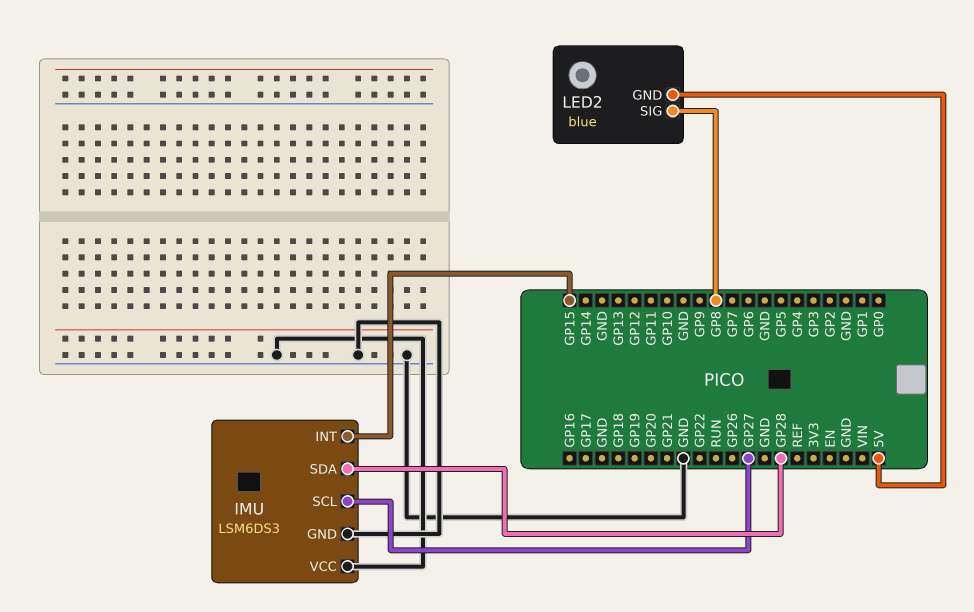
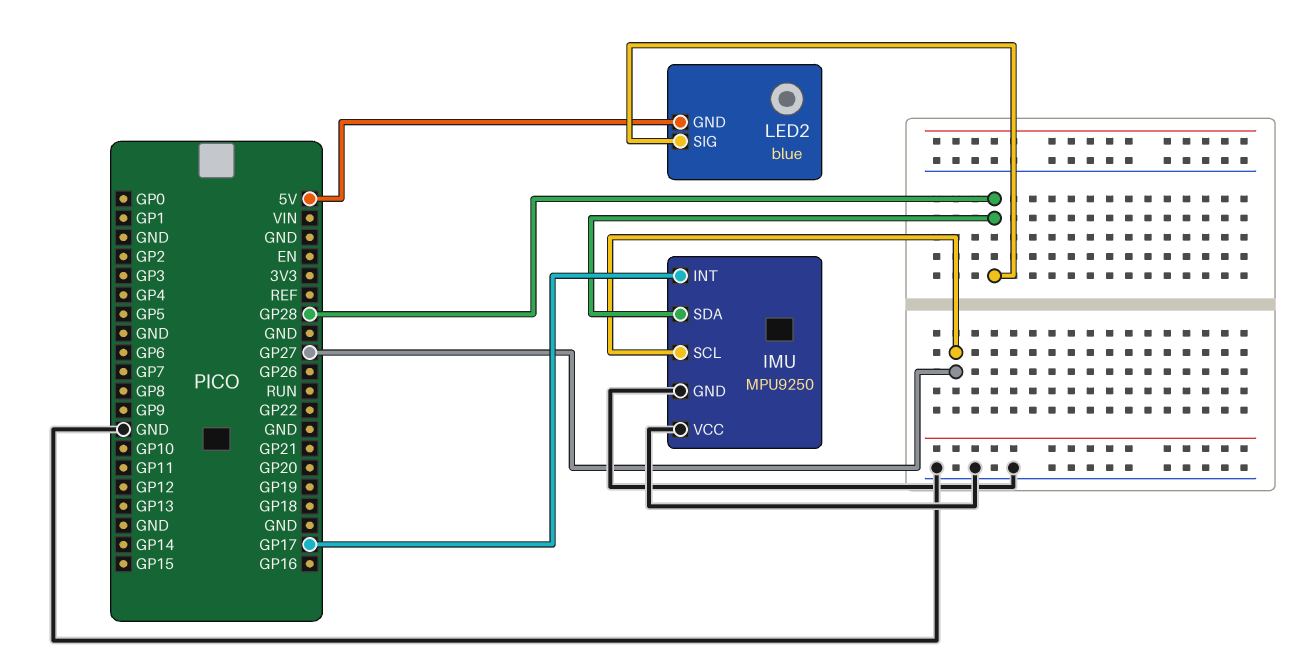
IMU: LSM6DS3 -> MPU9250
IMU pin INT: GP15 -> GP17
LED2 pin SIG: GP8 -> GP28

